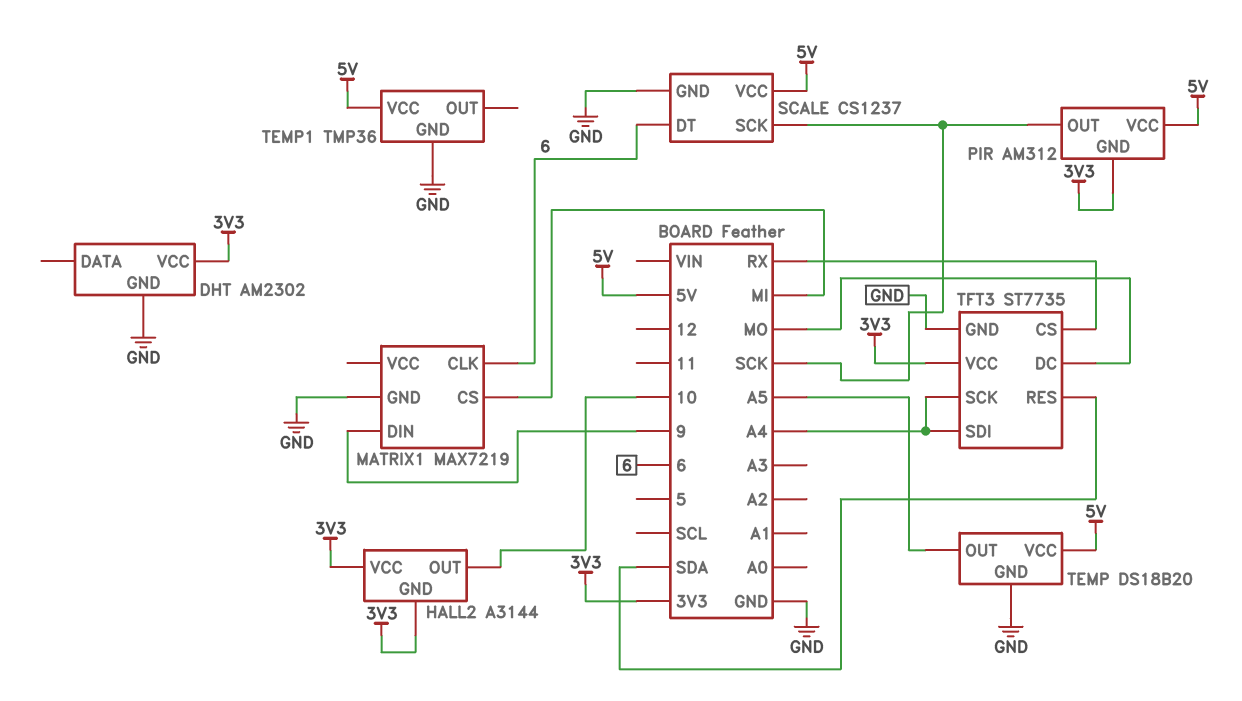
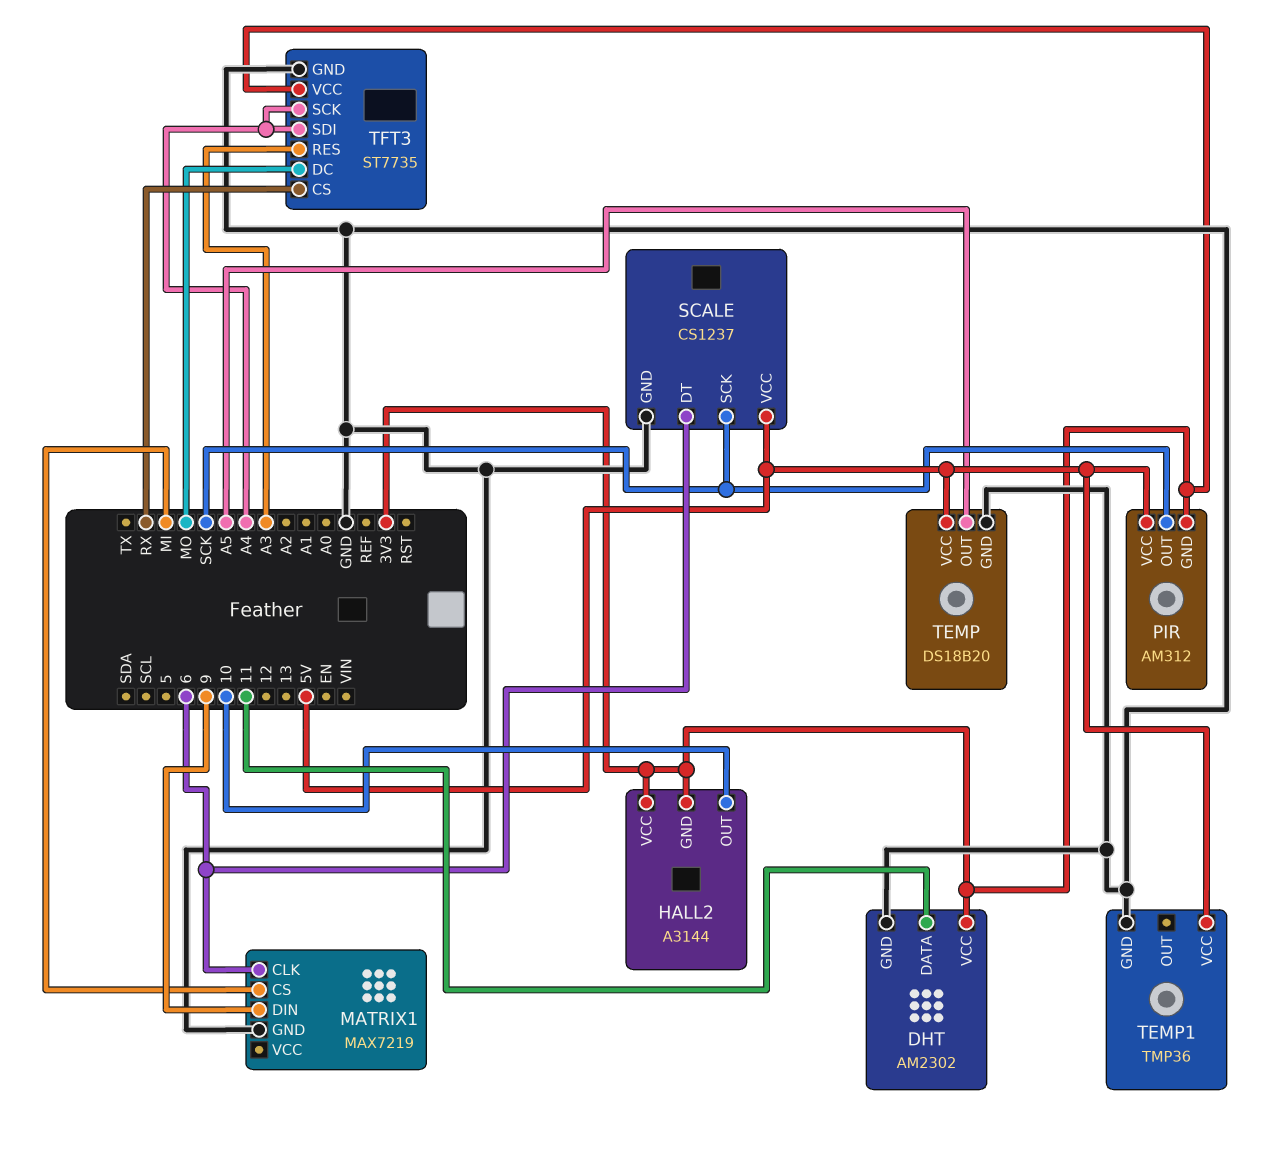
DHT pin DATA: none -> 11
TFT3 pin RES: SDA -> A3

